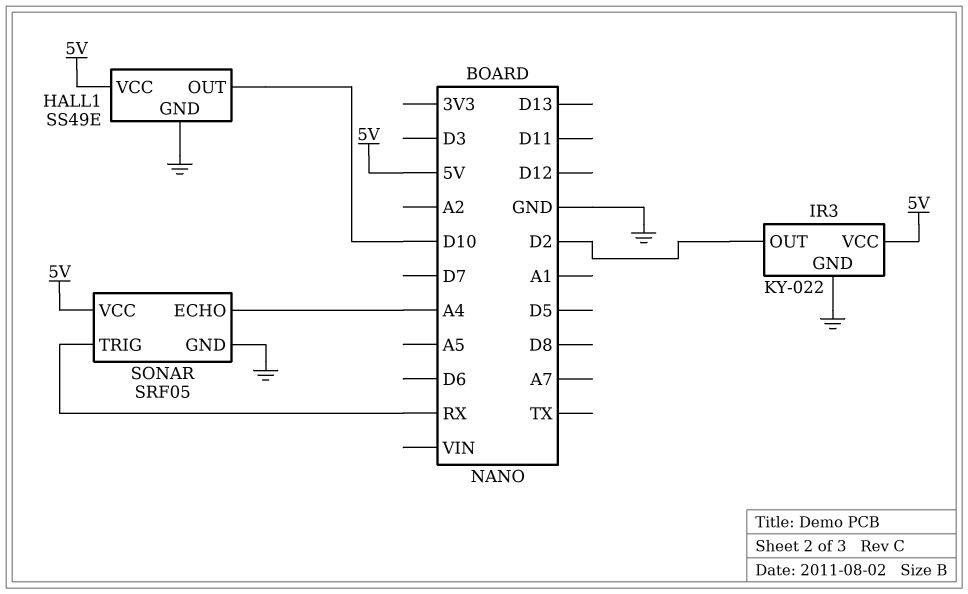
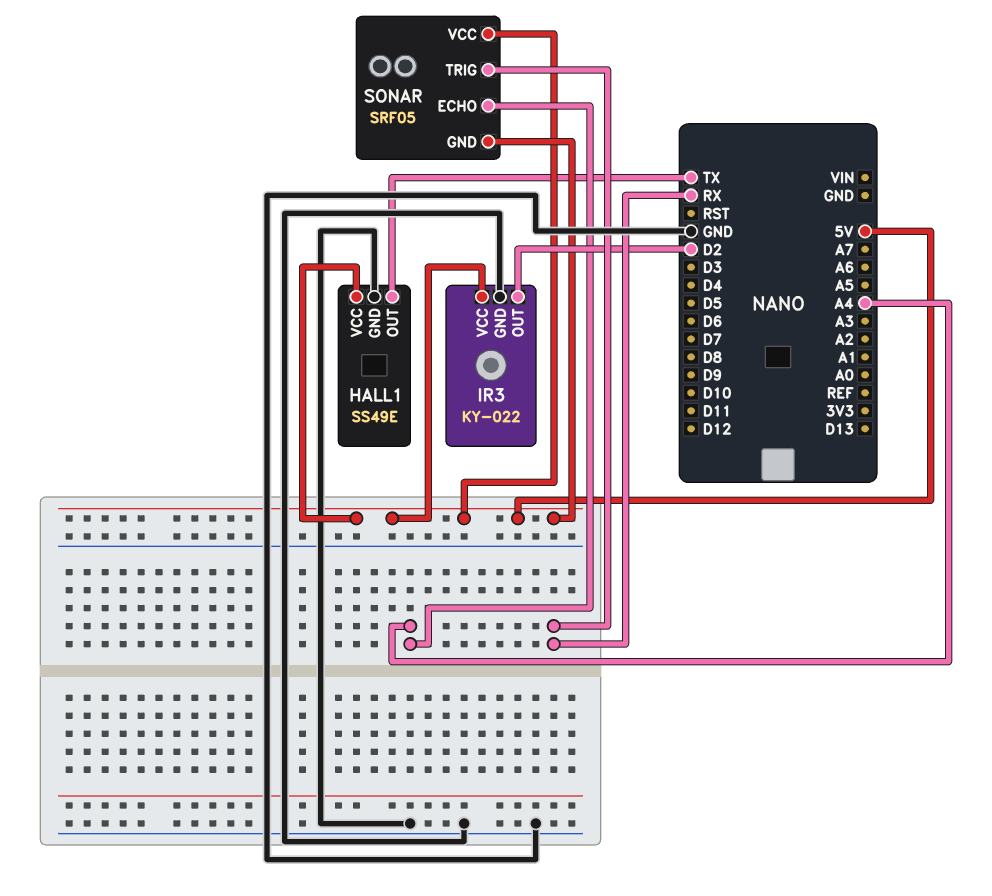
HALL1 pin OUT: D10 -> TX
SONAR pin GND: GND -> 5V

